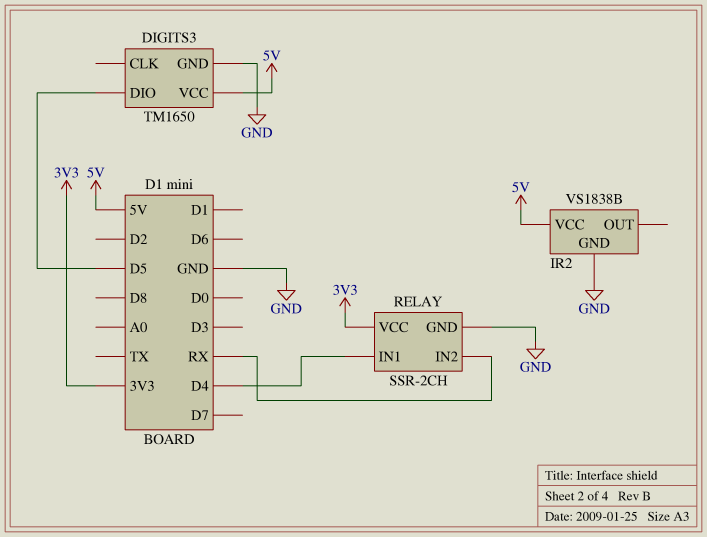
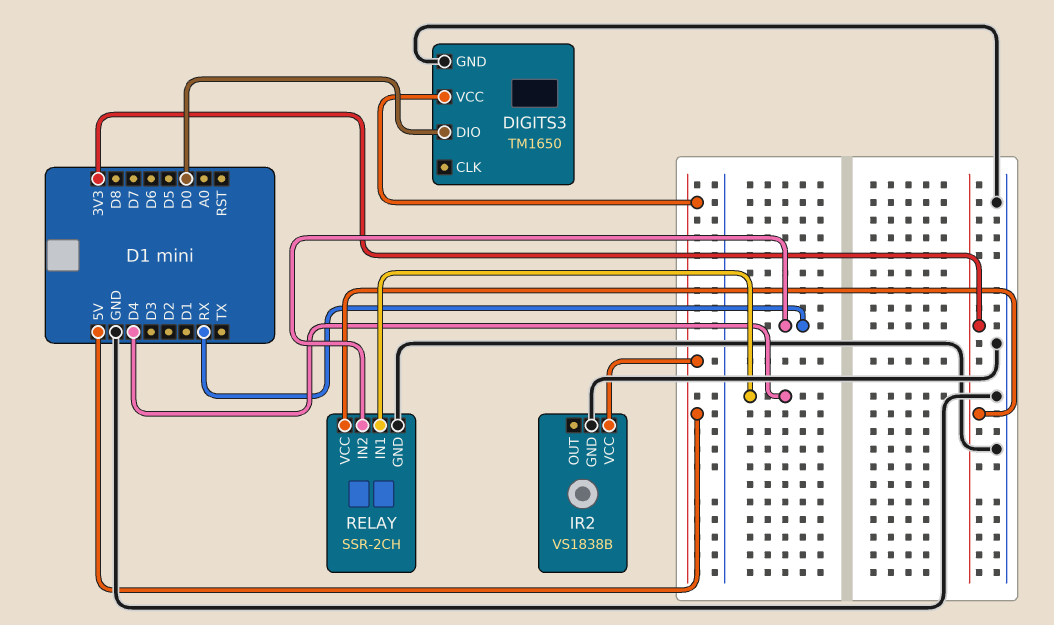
DIGITS3 pin DIO: D5 -> D0

